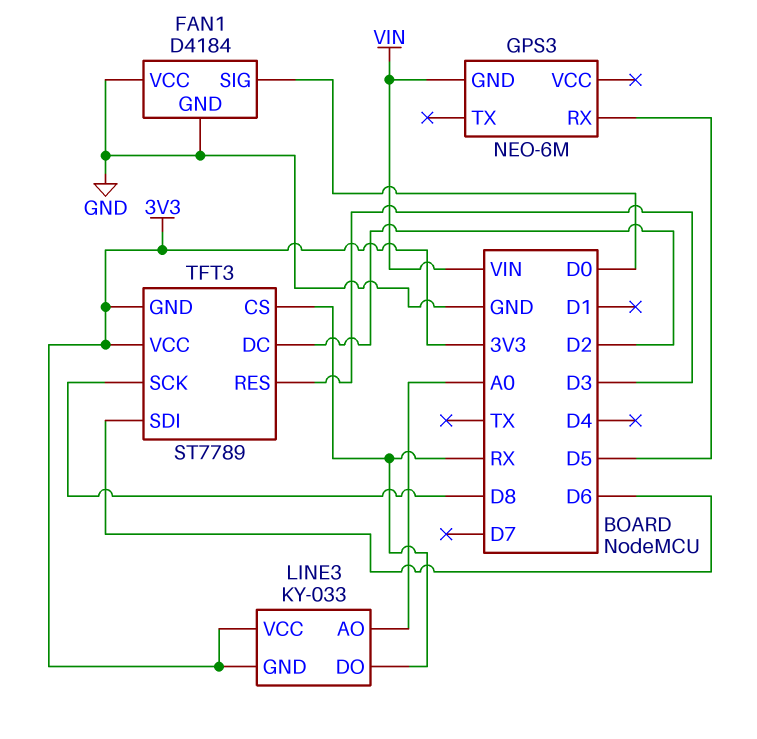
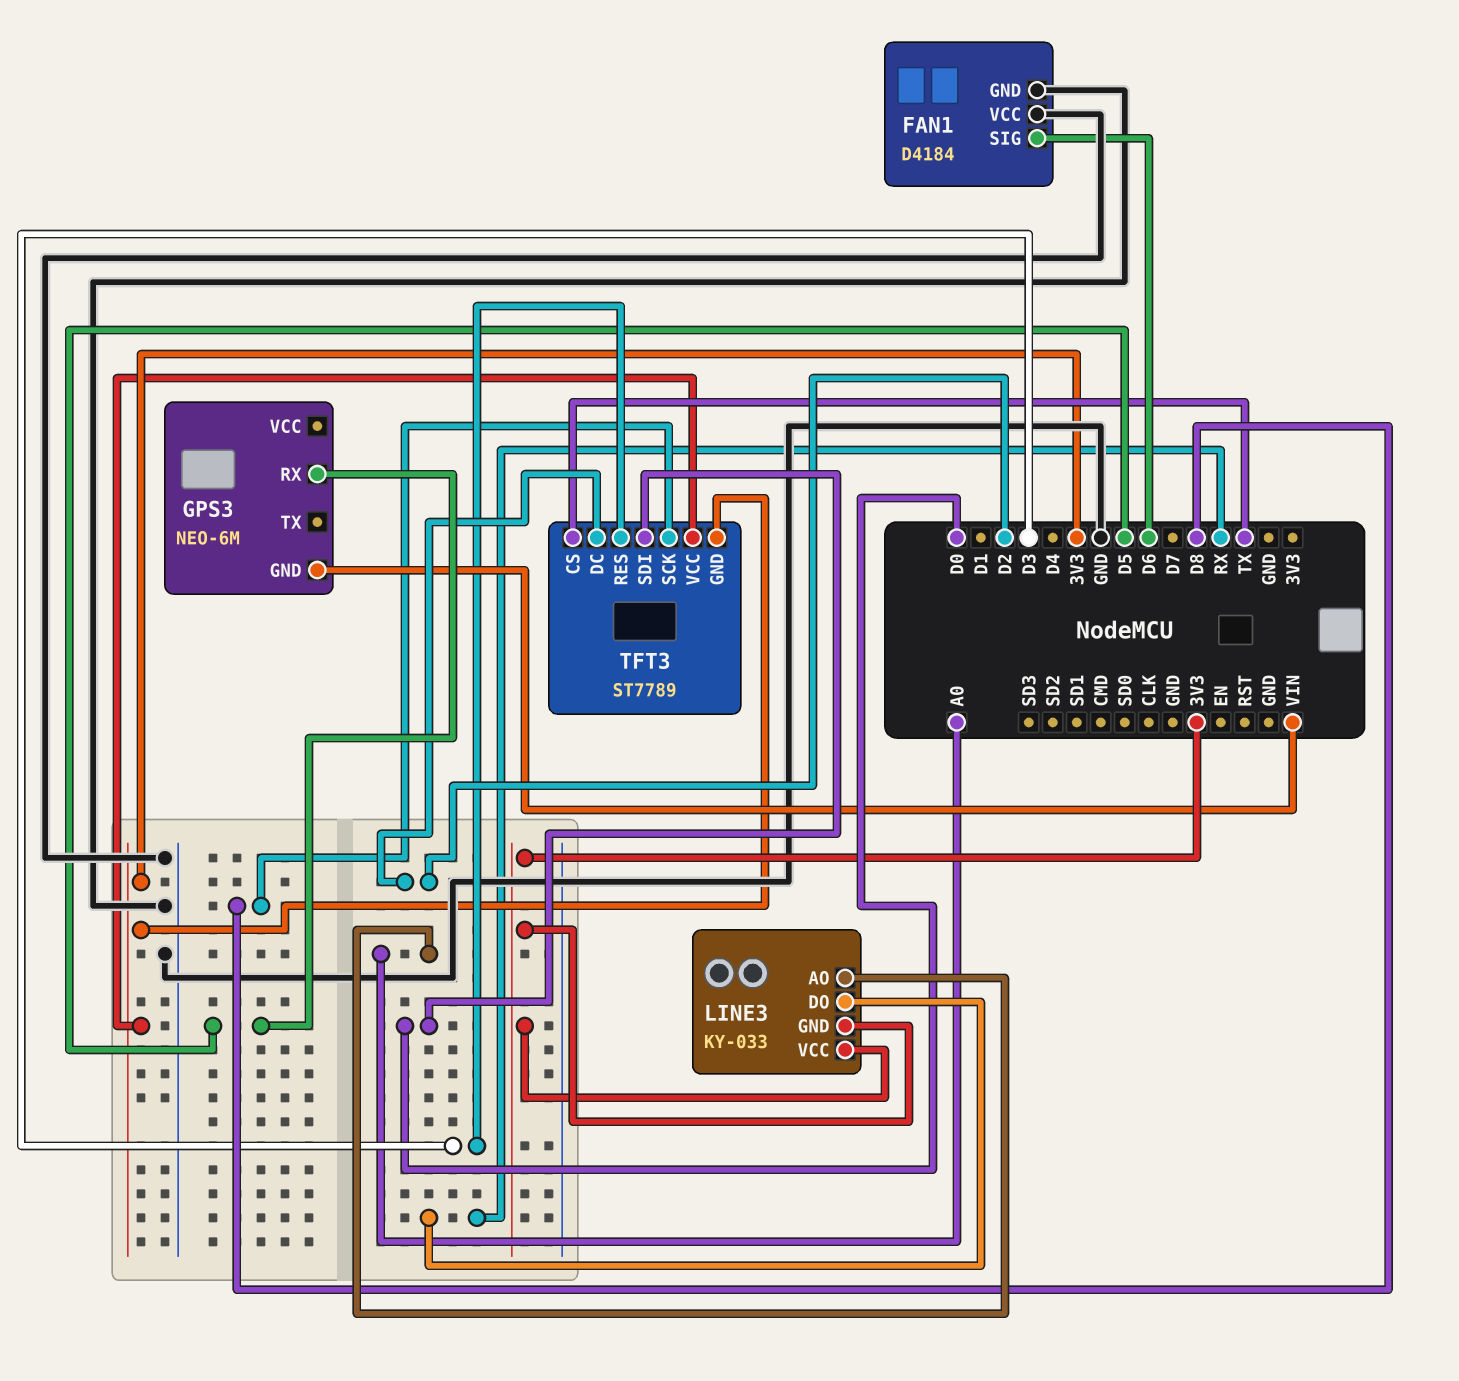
FAN1 pin SIG: D0 -> D6
TFT3 pin CS: RX -> TX
TFT3 pin SDI: D6 -> D0

